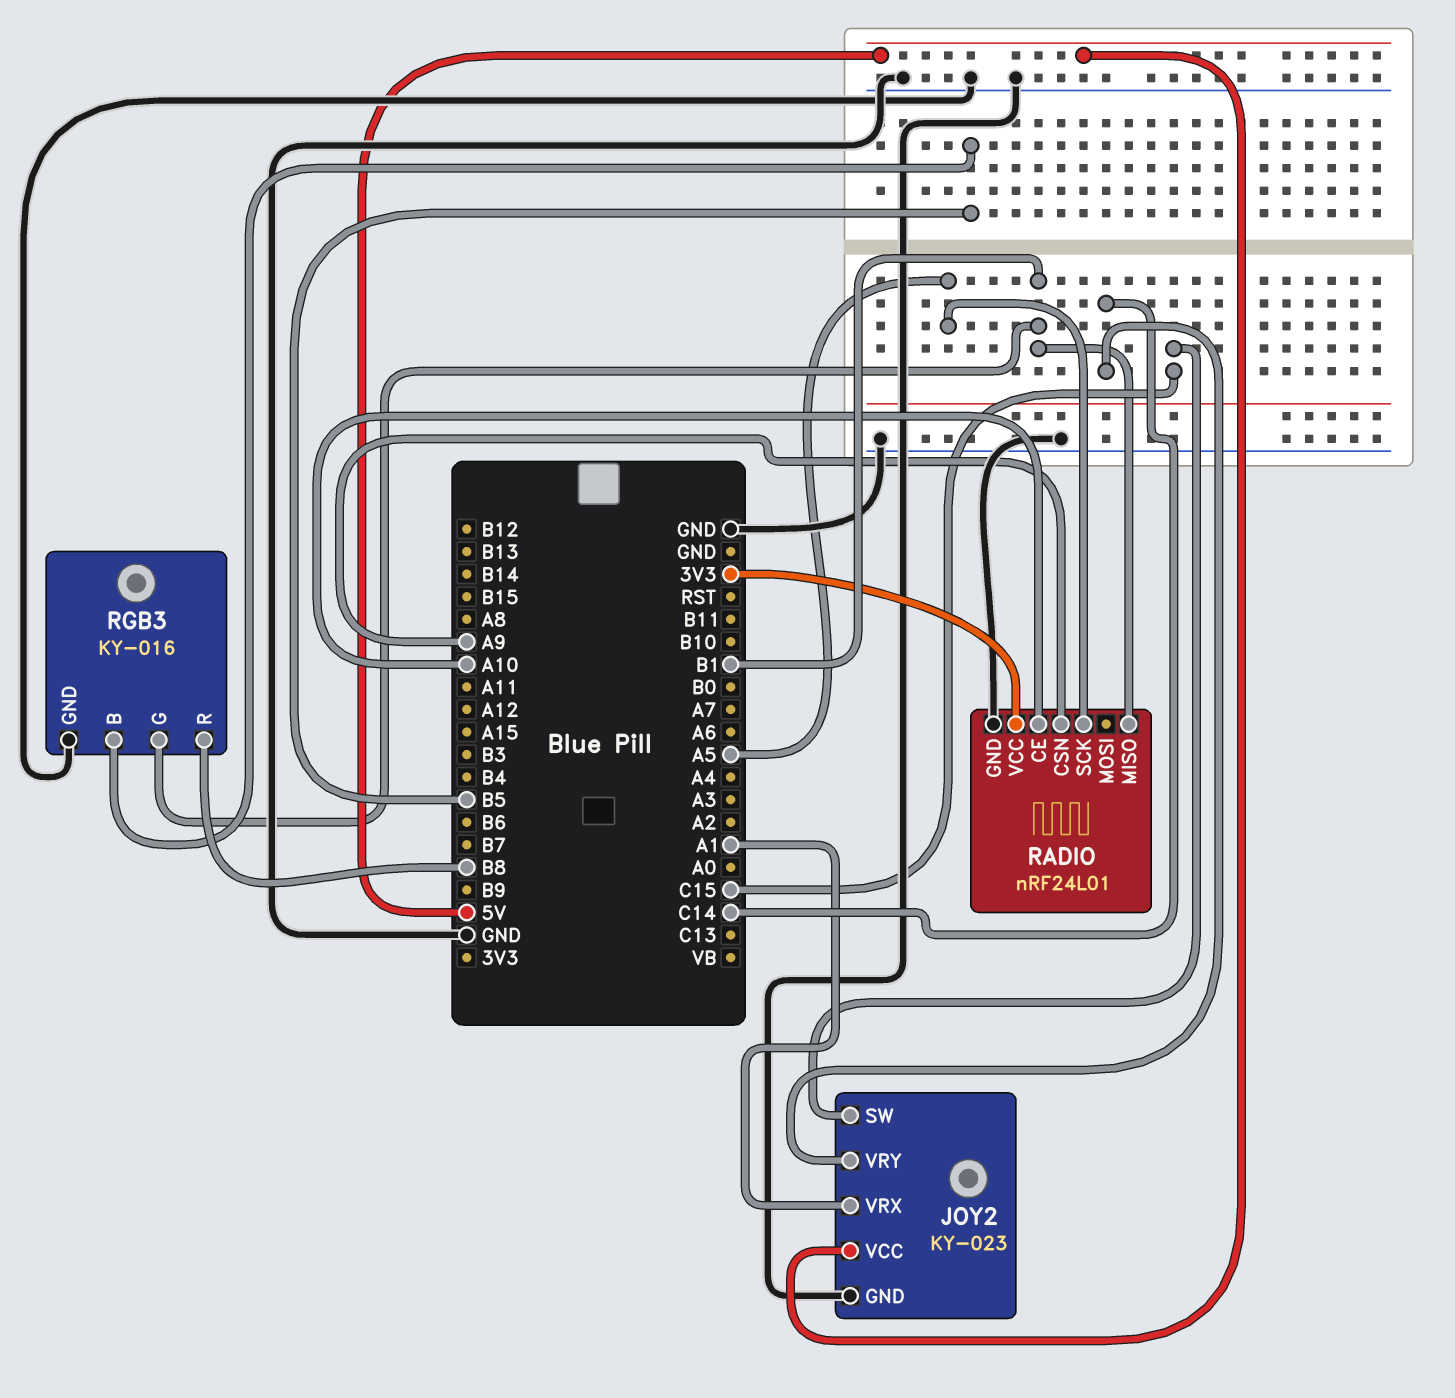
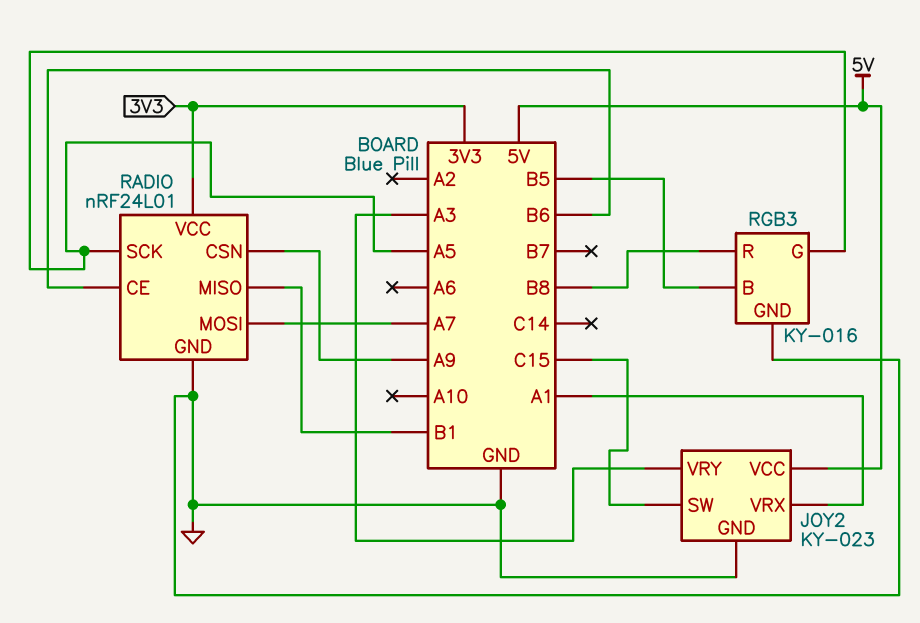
JOY2 pin VRY: C14 -> A3
RADIO pin CE: A10 -> B6
RADIO pin MOSI: none -> A7
RGB3 pin G: B1 -> A5

